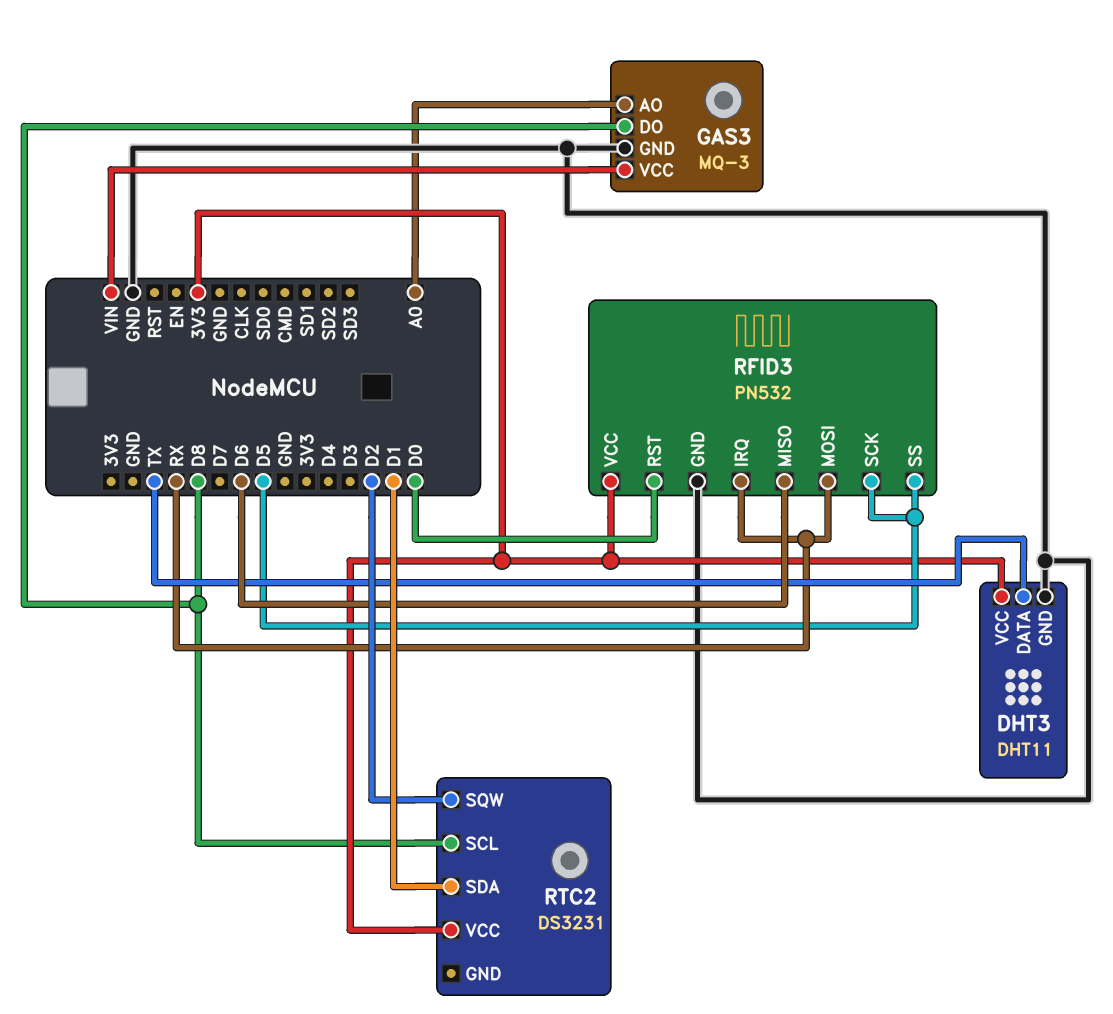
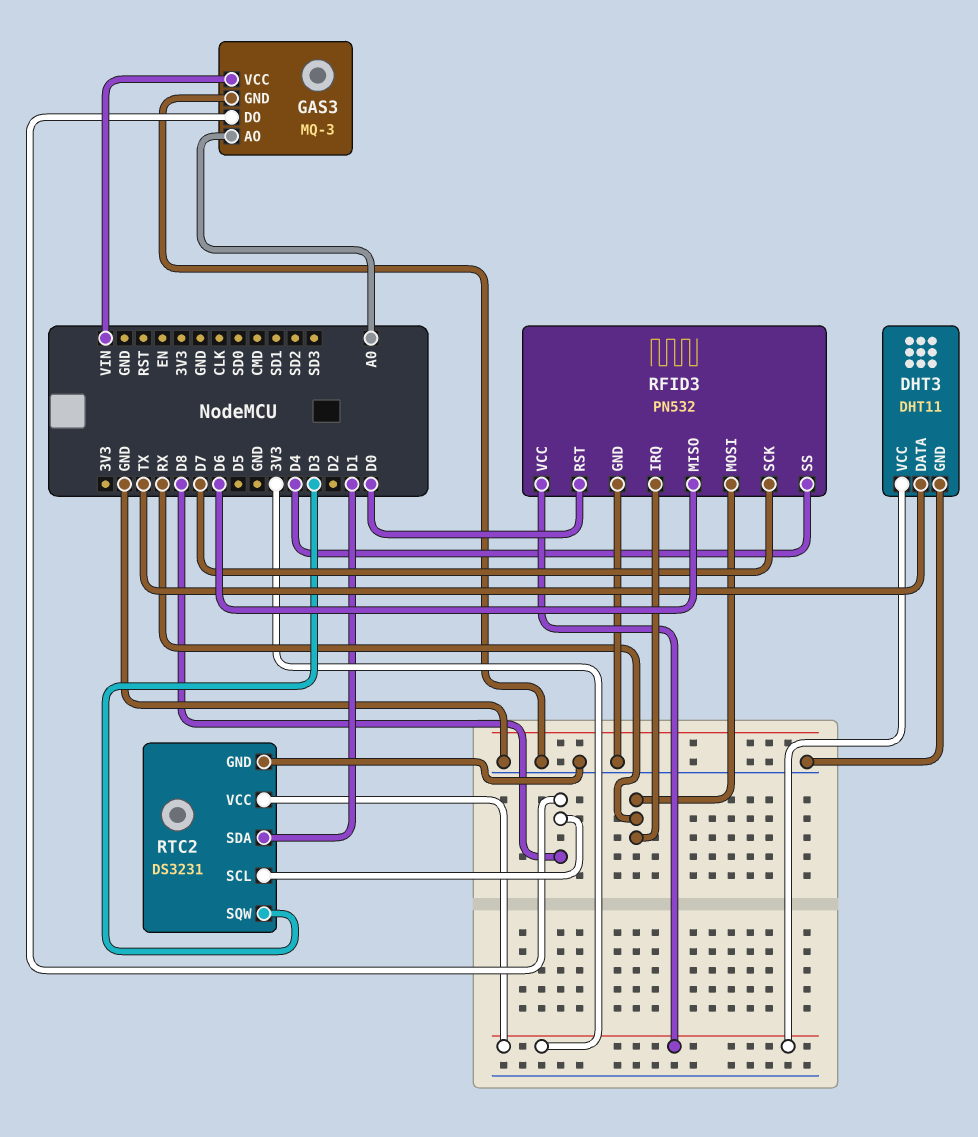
RFID3 pin SCK: D5 -> D7
RFID3 pin SS: D5 -> D4
RTC2 pin GND: none -> GND
RTC2 pin SQW: D2 -> D3

